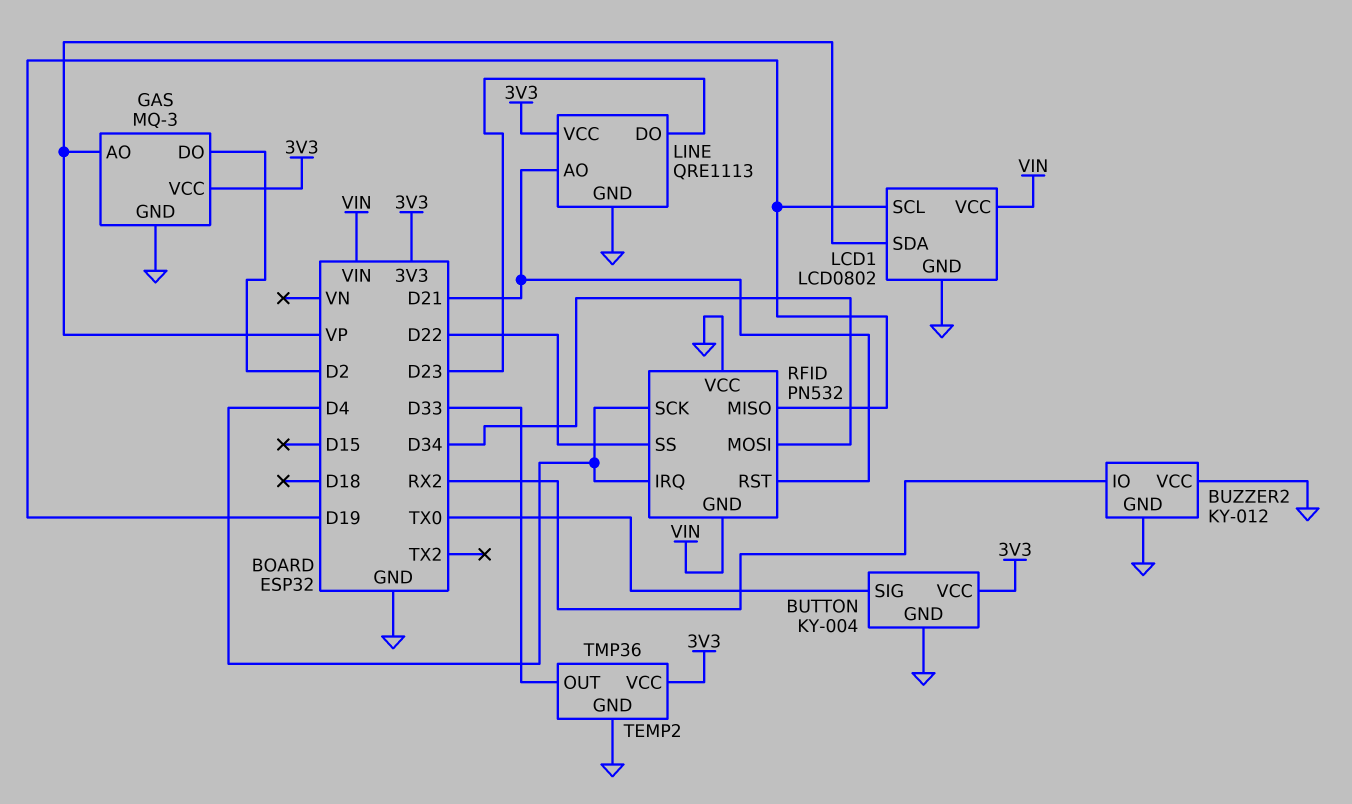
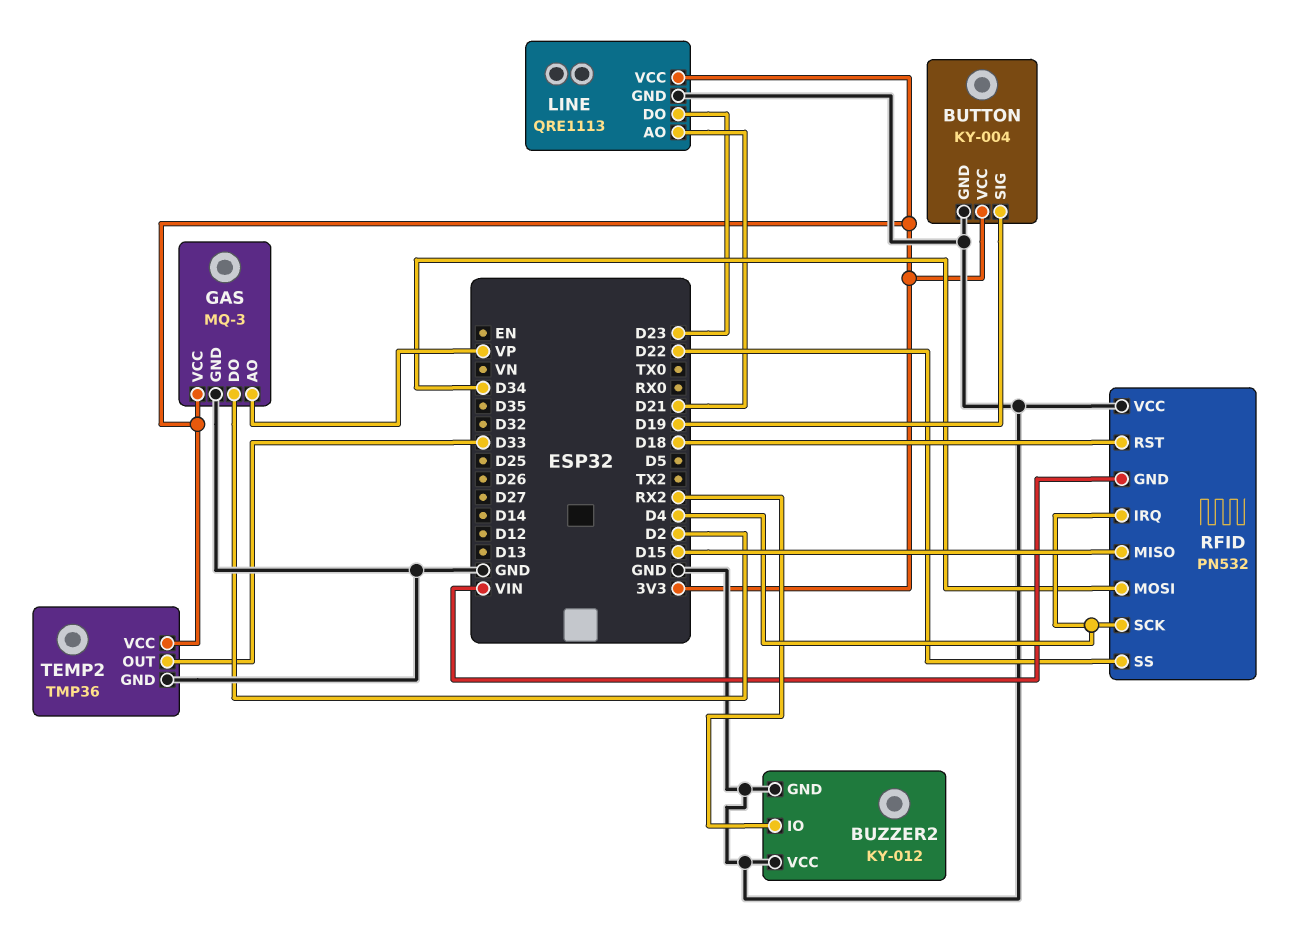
BUTTON pin SIG: TX0 -> D19
LCD1: LCD0802 -> none
LCD1 pin GND: GND -> none
LCD1 pin SCL: D19 -> none
LCD1 pin SDA: VP -> none
LCD1 pin VCC: VIN -> none
RFID pin MISO: D19 -> D15
RFID pin RST: D21 -> D18

